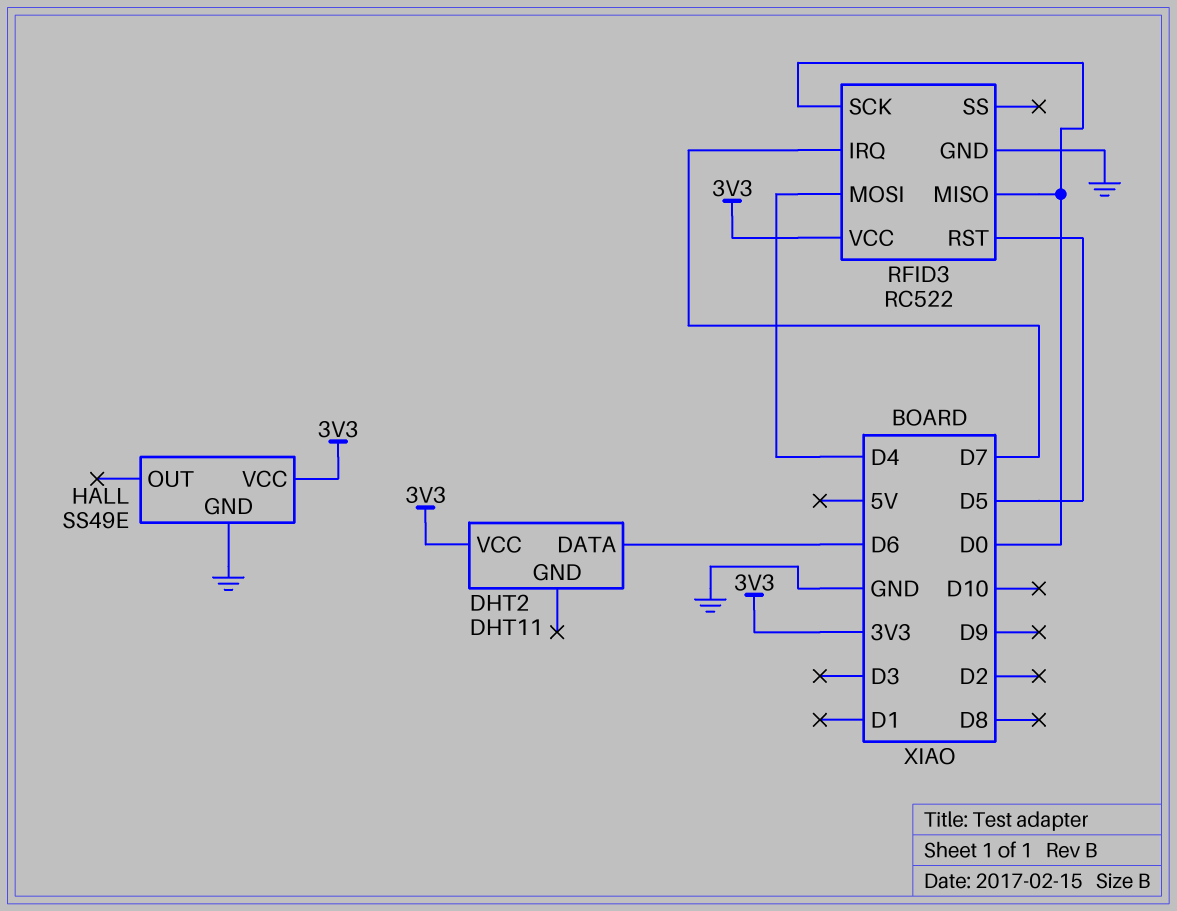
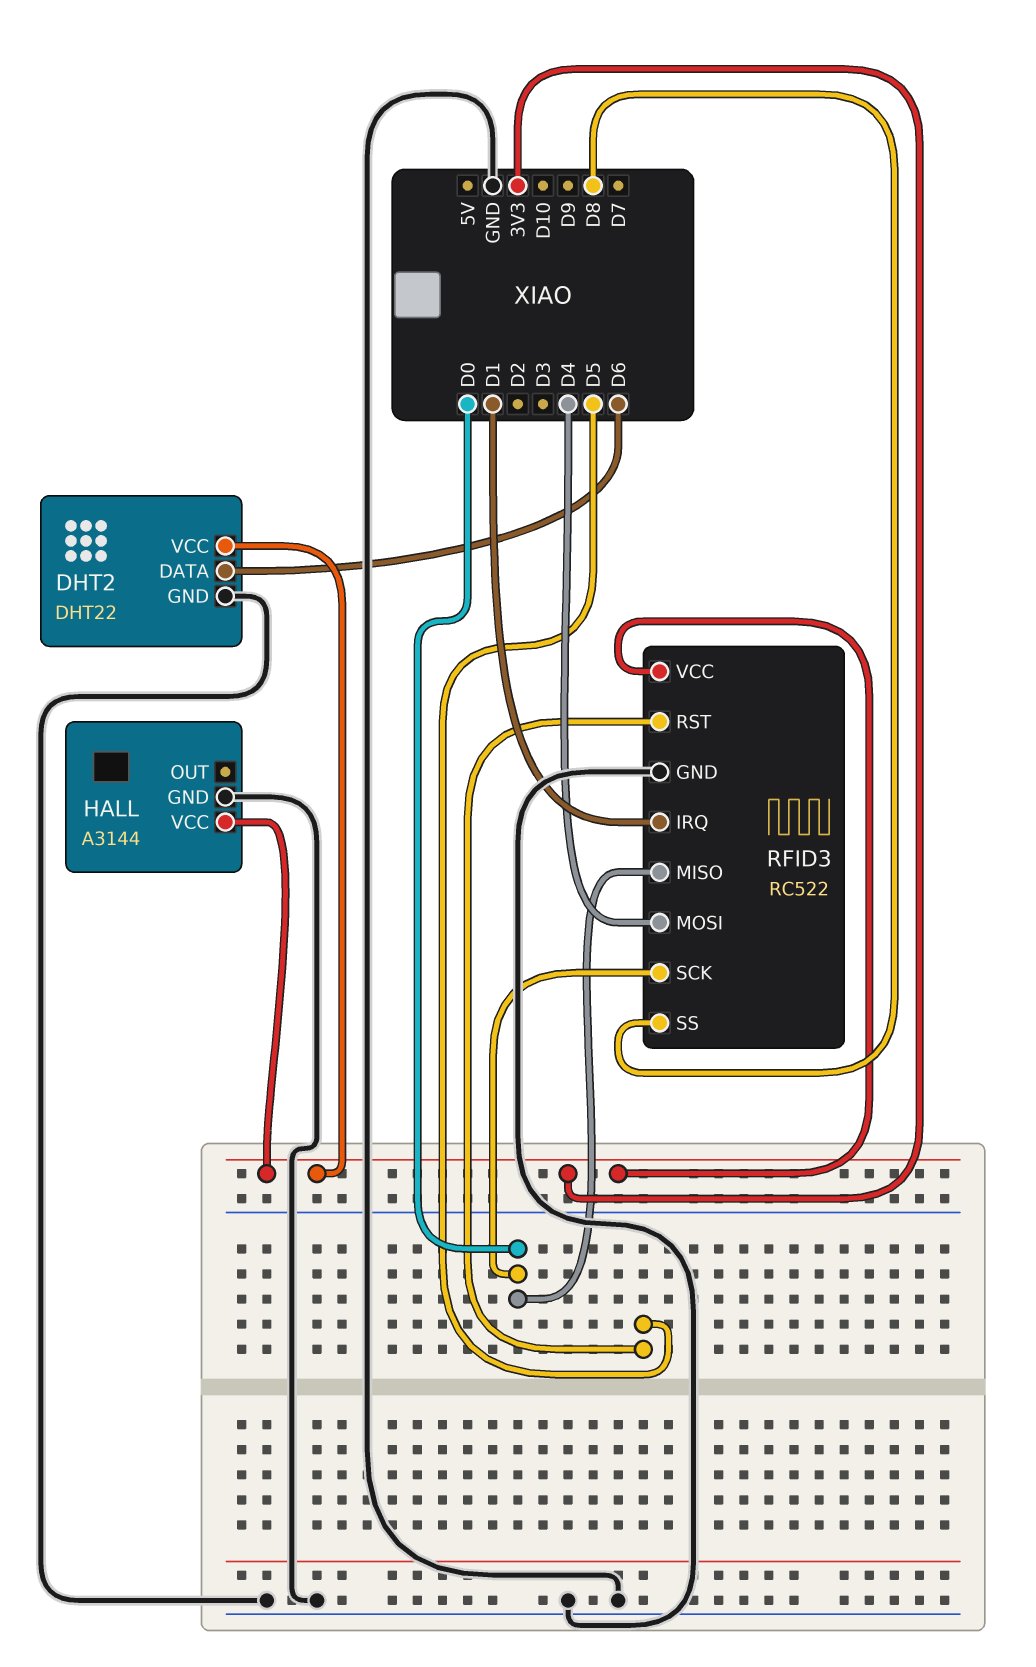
DHT2: DHT11 -> DHT22
DHT2 pin GND: none -> GND
HALL: SS49E -> A3144
RFID3 pin IRQ: D7 -> D1
RFID3 pin SS: none -> D8

